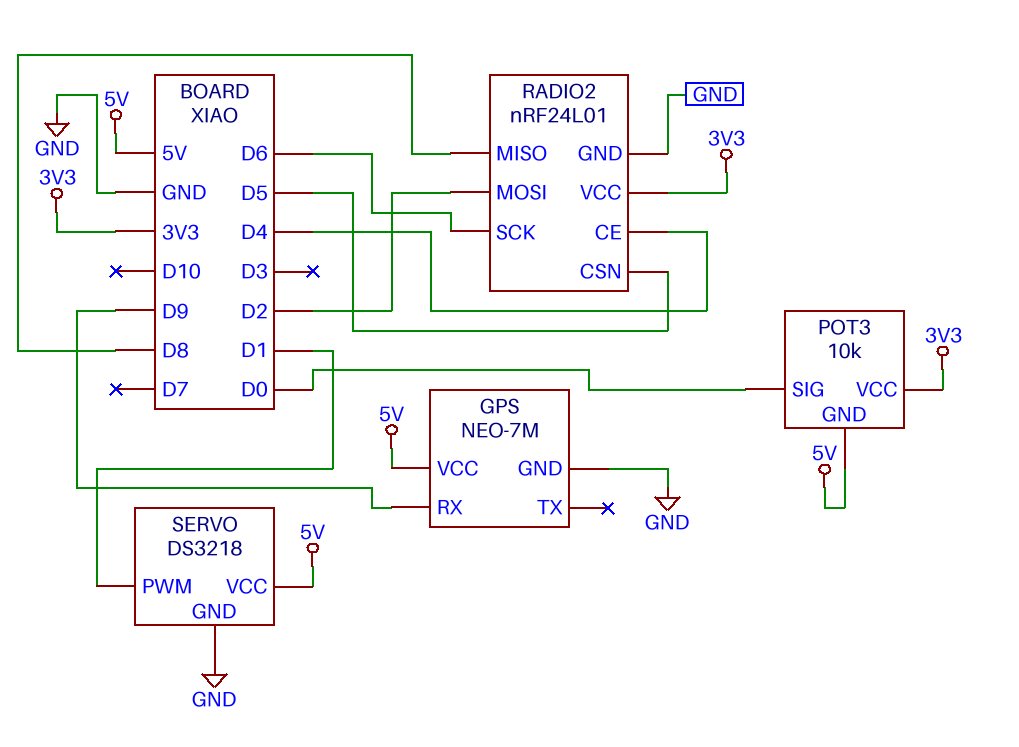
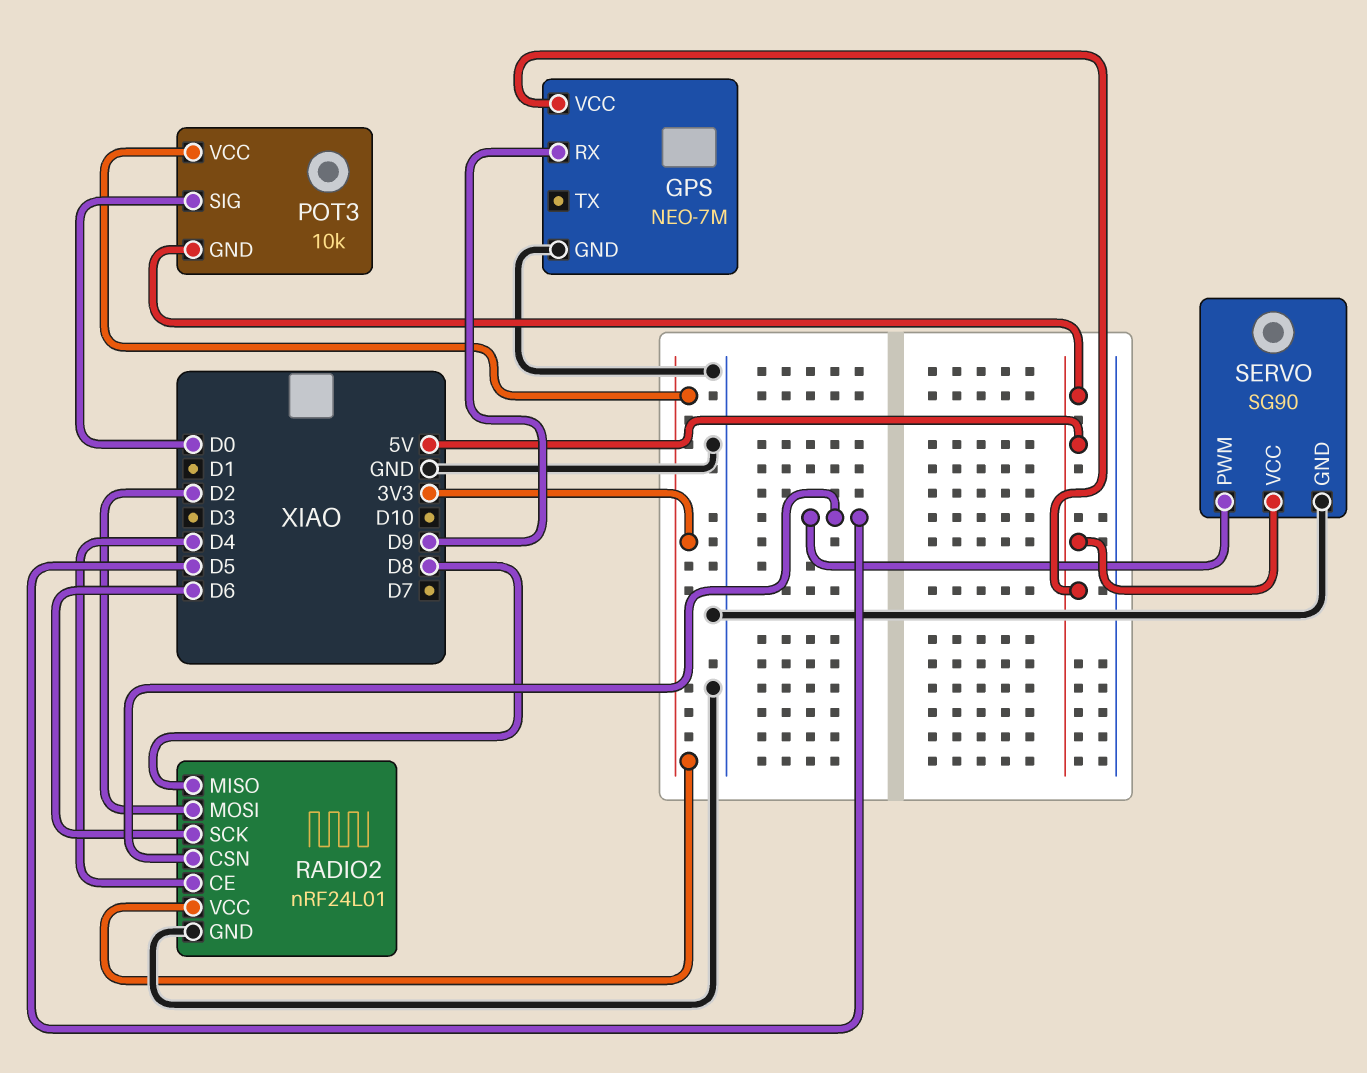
SERVO: DS3218 -> SG90
SERVO pin PWM: D1 -> D5

